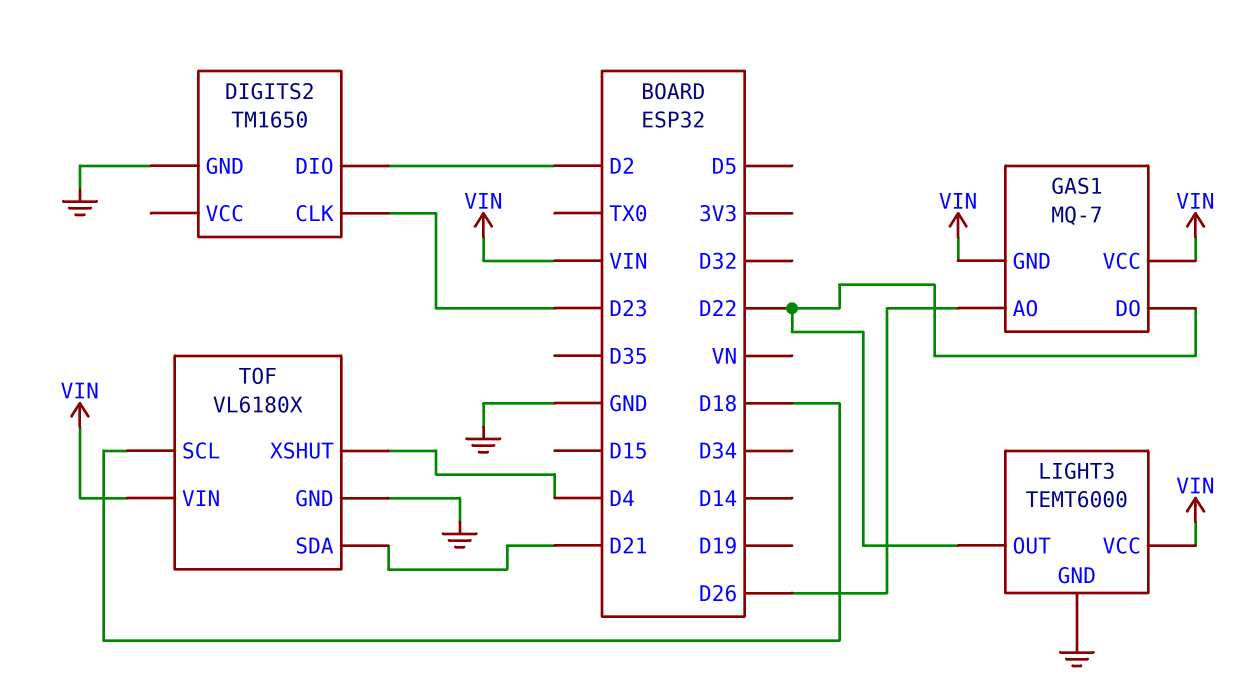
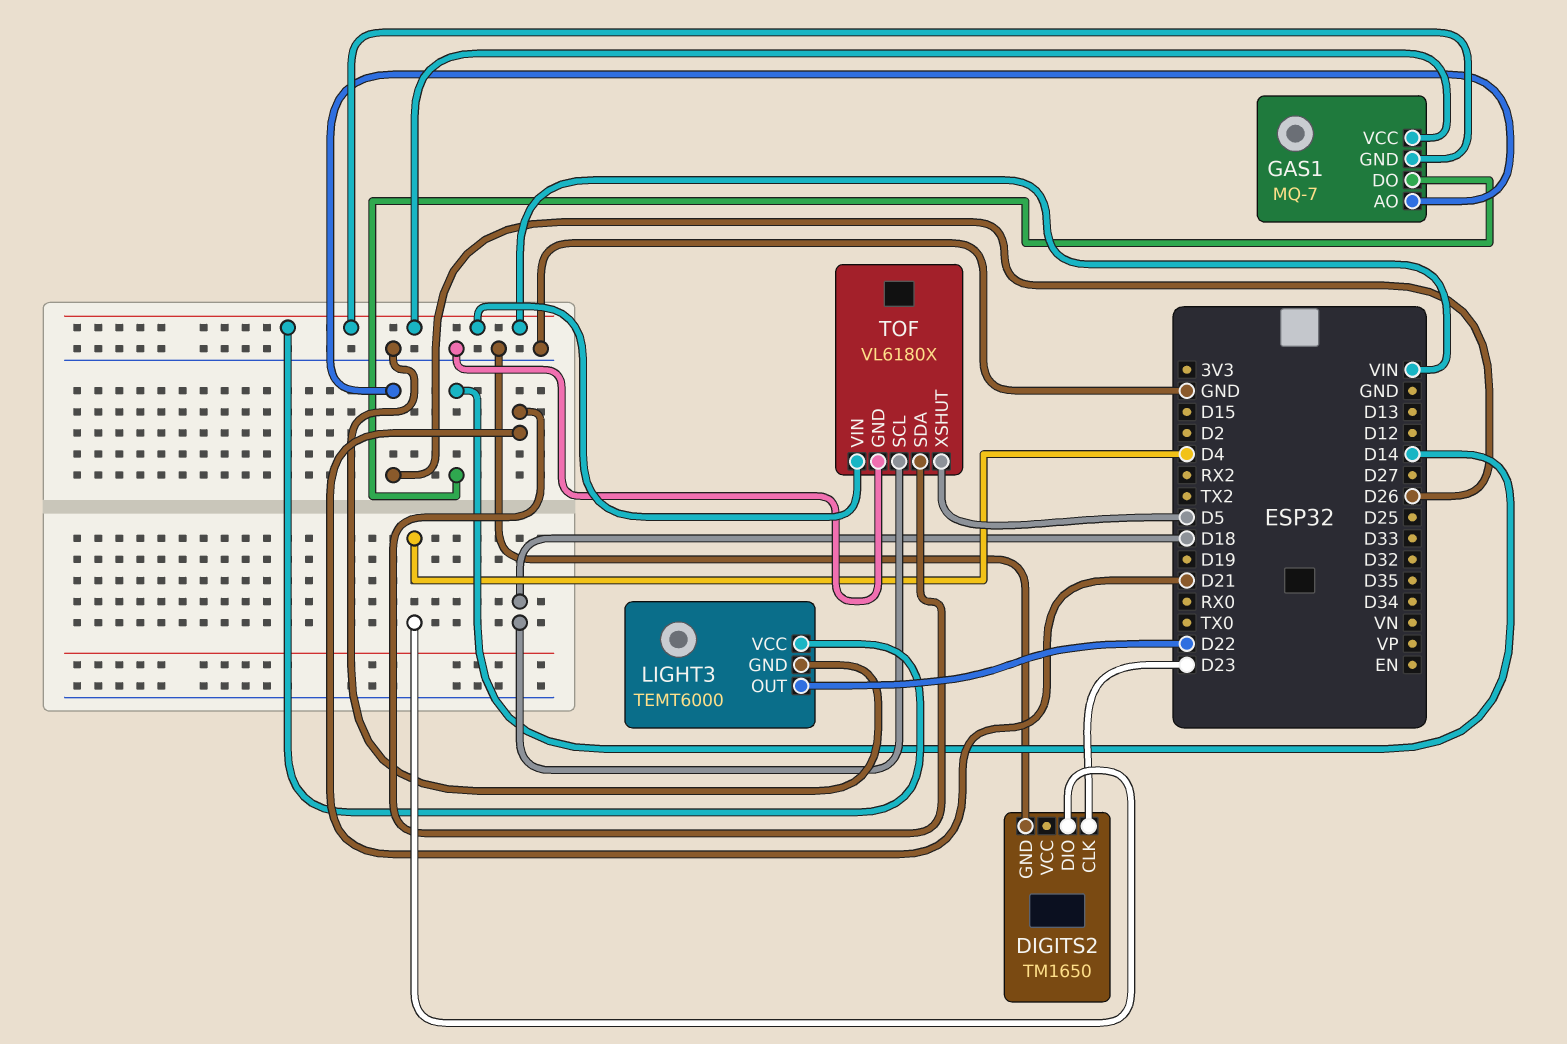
DIGITS2 pin DIO: D2 -> D4
GAS1 pin DO: D22 -> D14
TOF pin XSHUT: D4 -> D5

